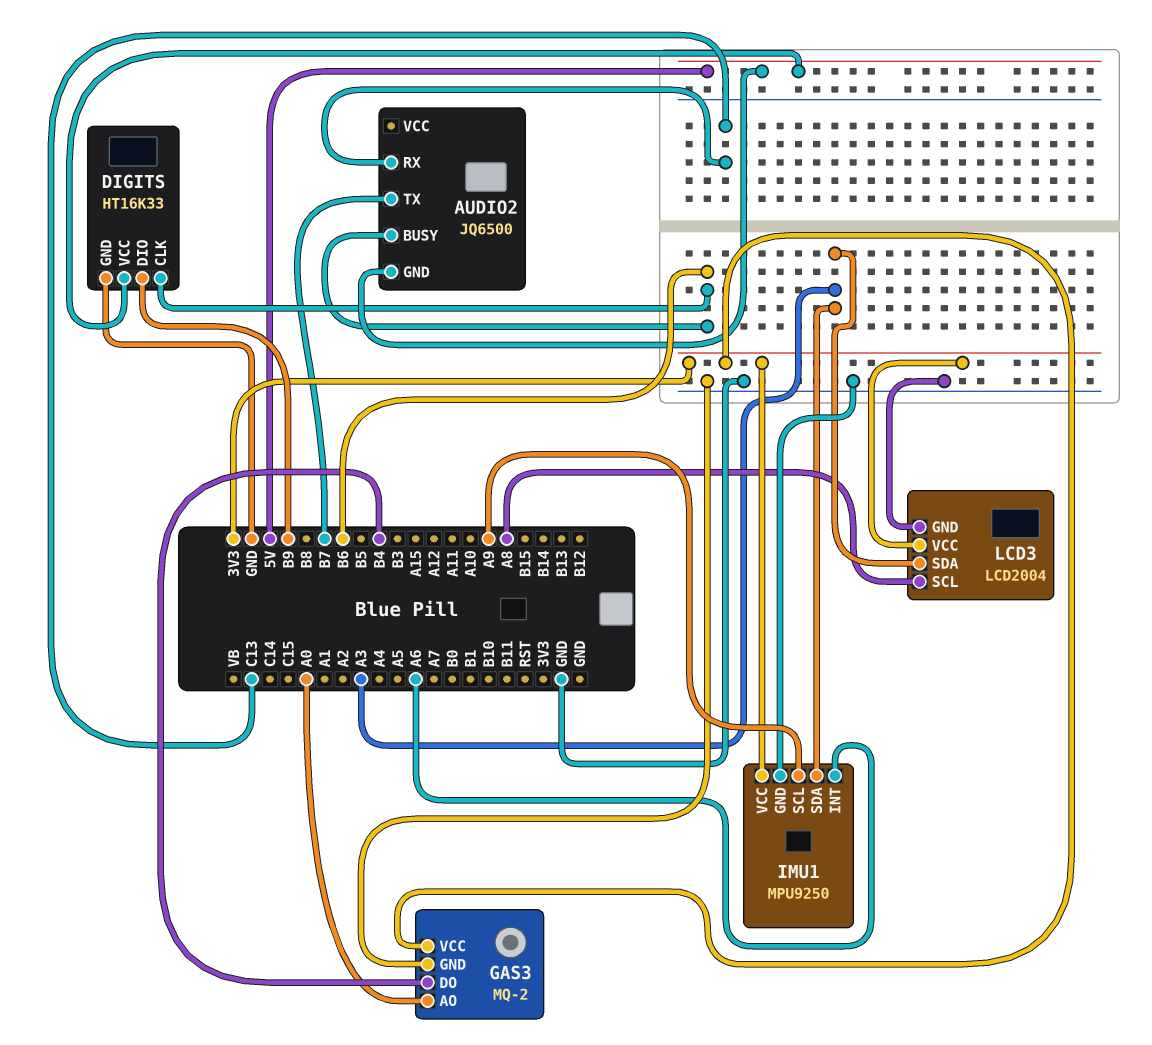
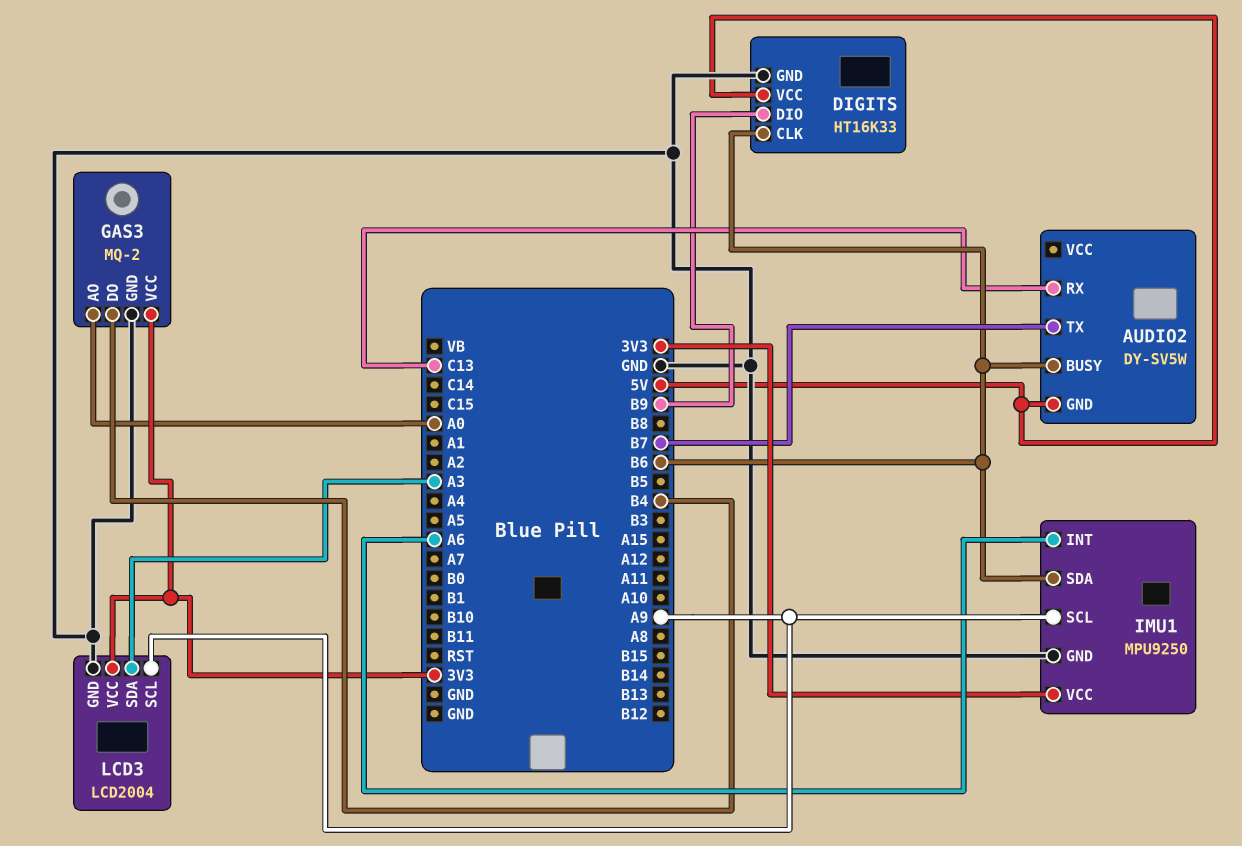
AUDIO2: JQ6500 -> DY-SV5W
IMU1 pin SDA: A3 -> B6
LCD3 pin SCL: A8 -> A9

